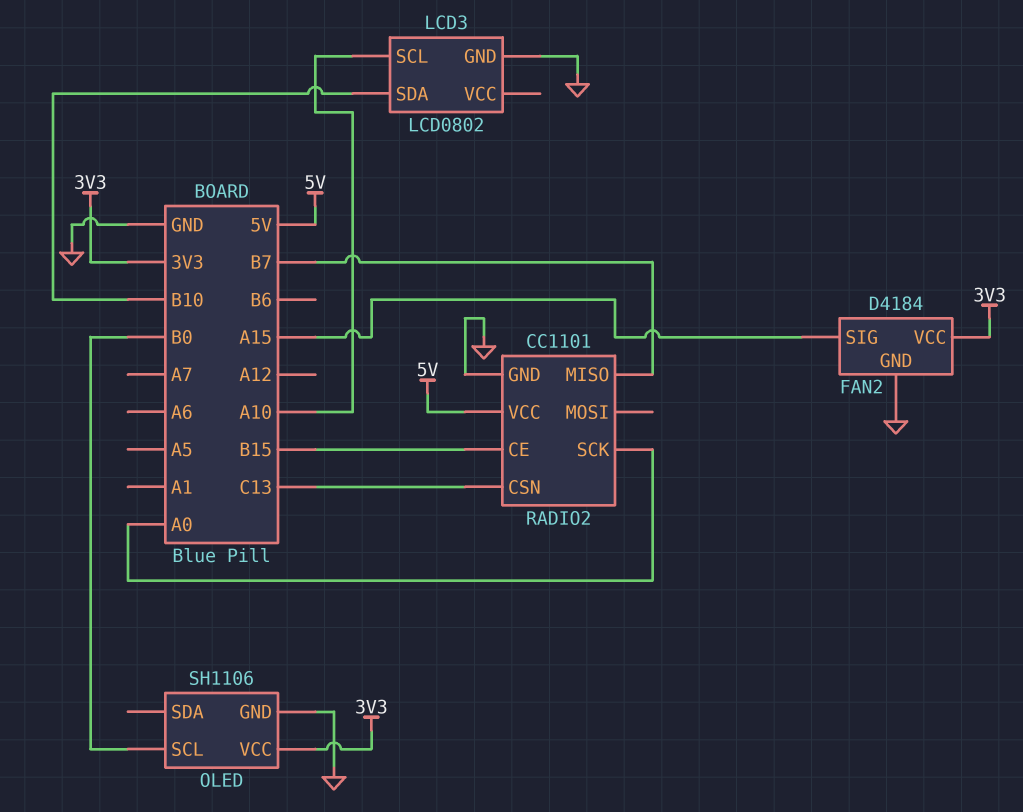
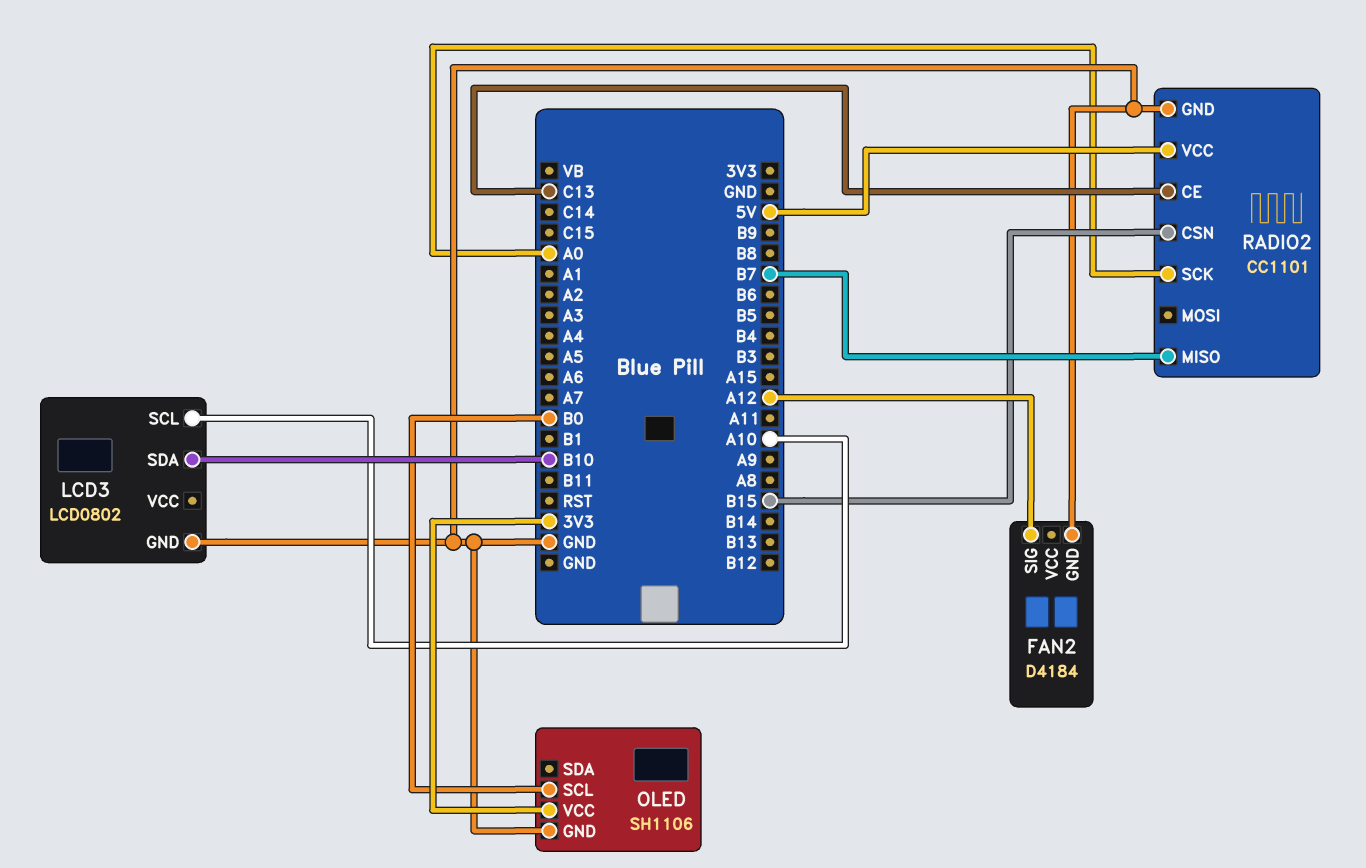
FAN2 pin SIG: A15 -> A12
FAN2 pin VCC: 3V3 -> none
RADIO2 pin CE: B15 -> C13
RADIO2 pin CSN: C13 -> B15

